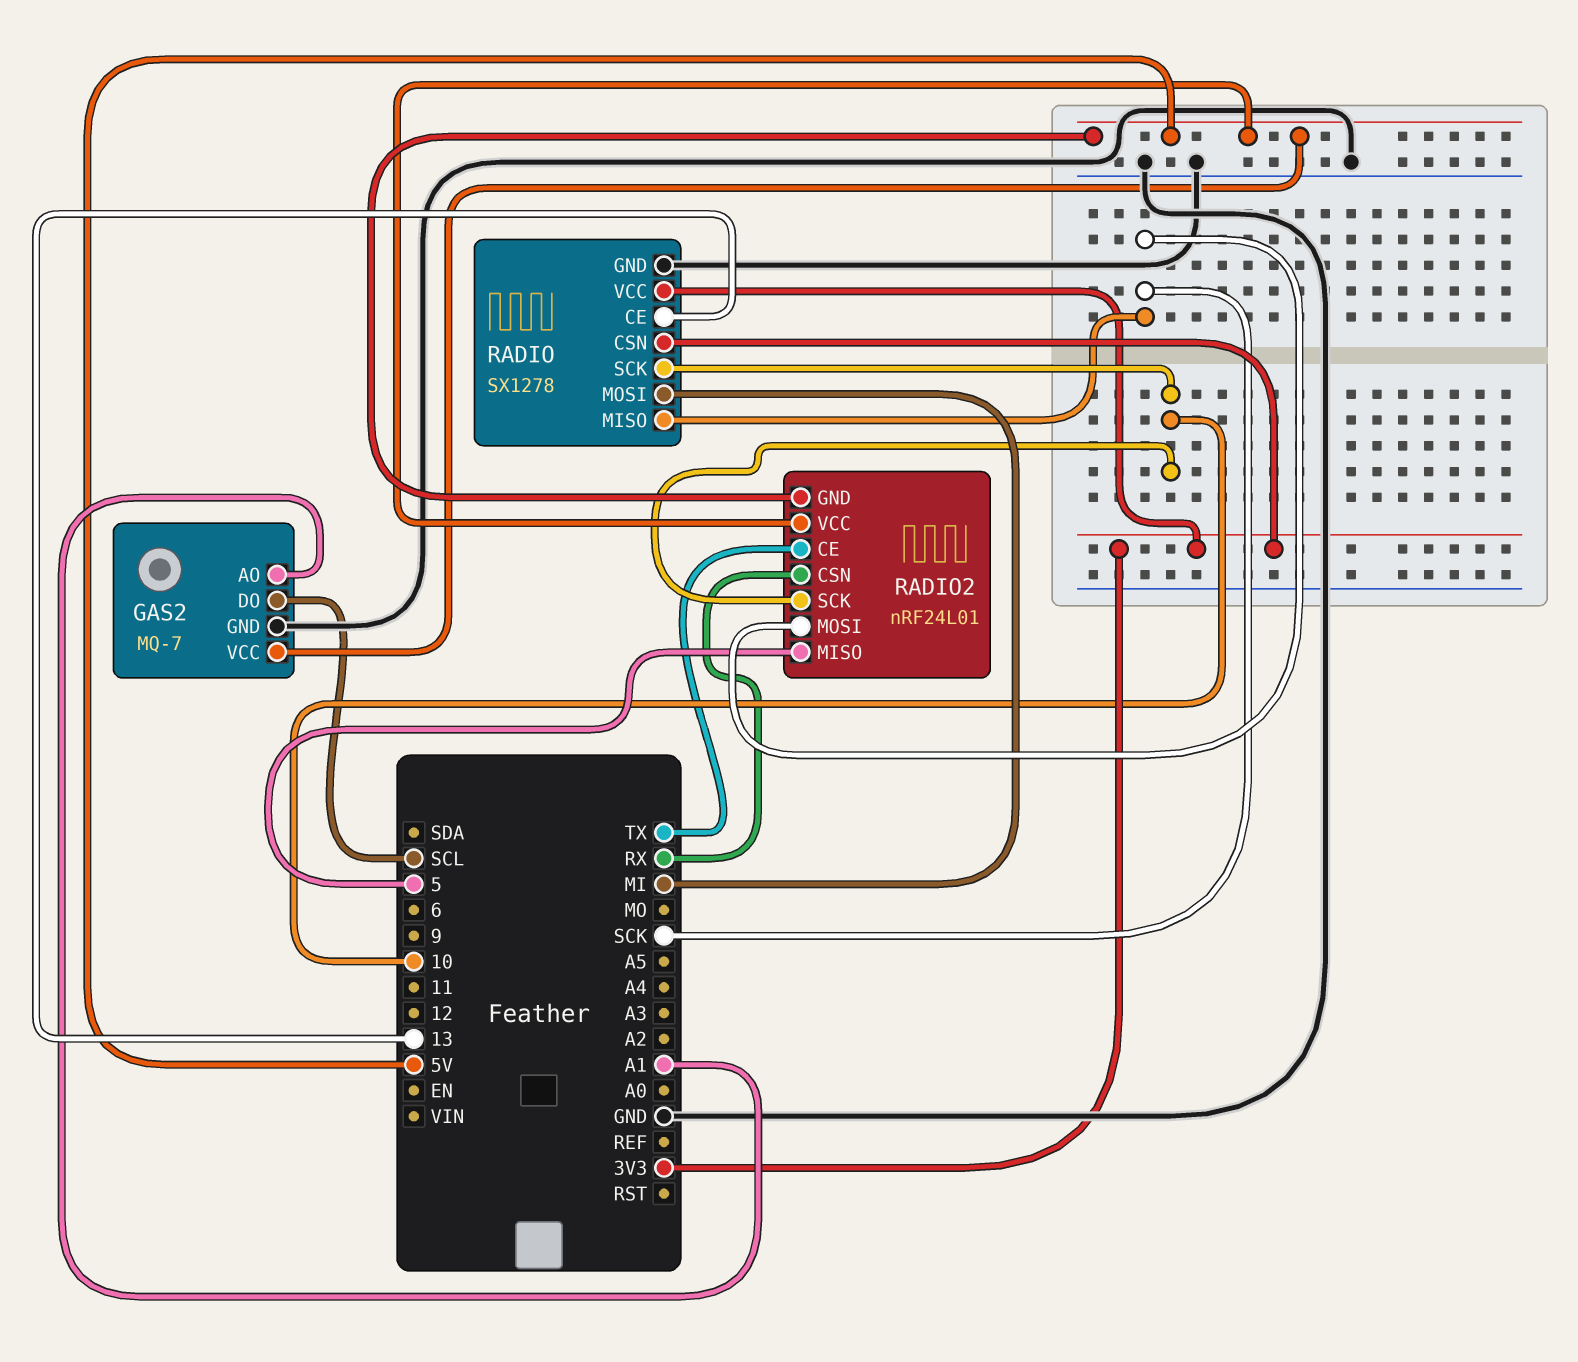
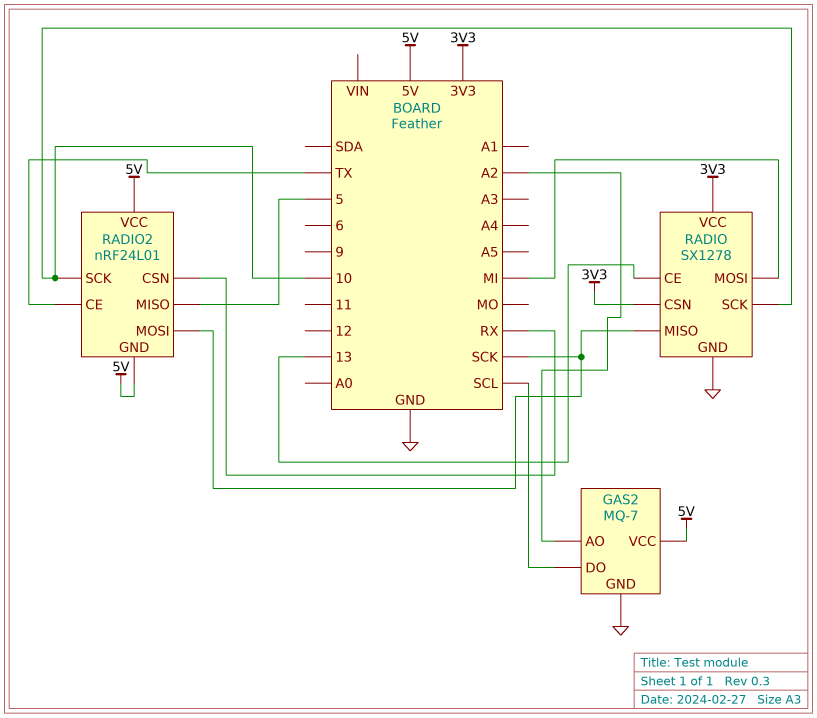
GAS2 pin AO: A1 -> A2

